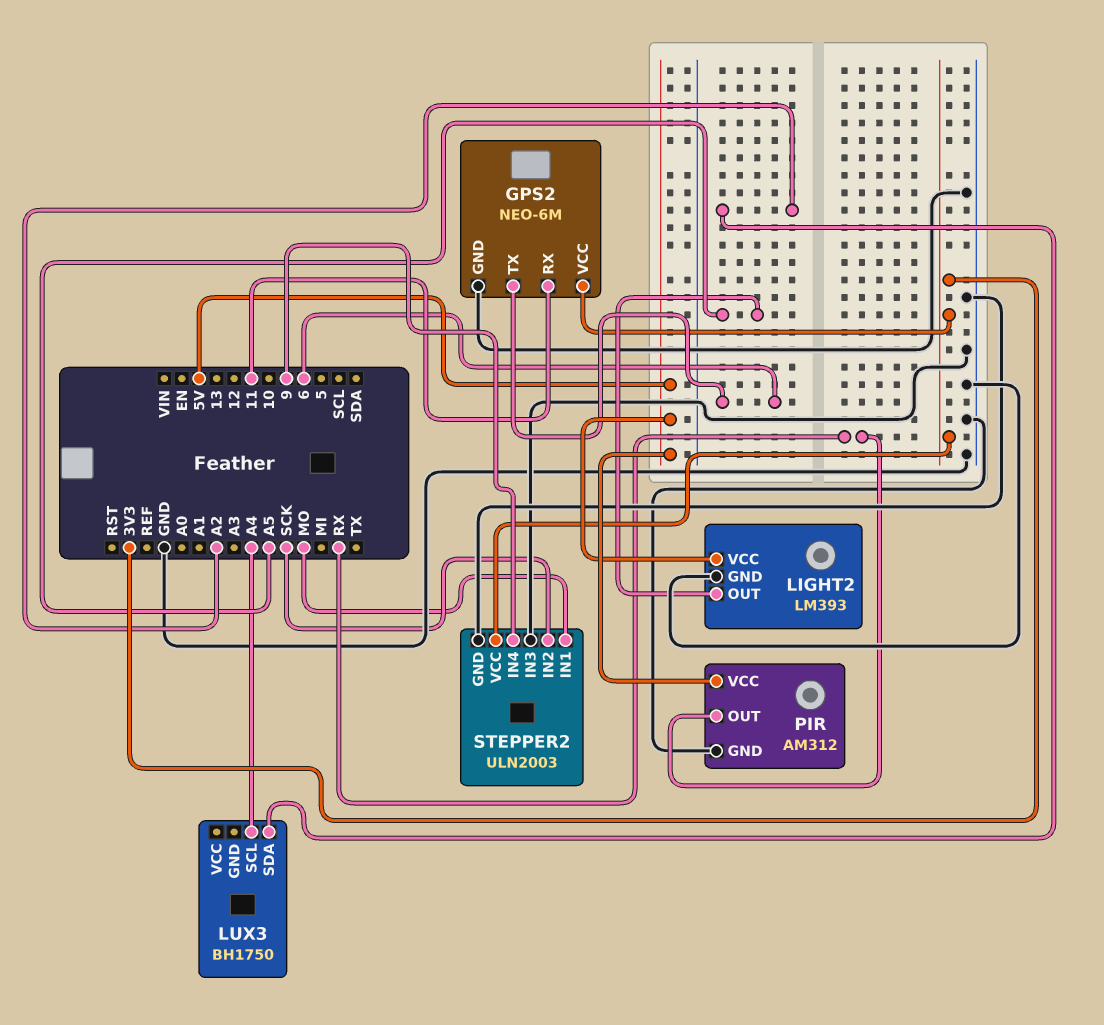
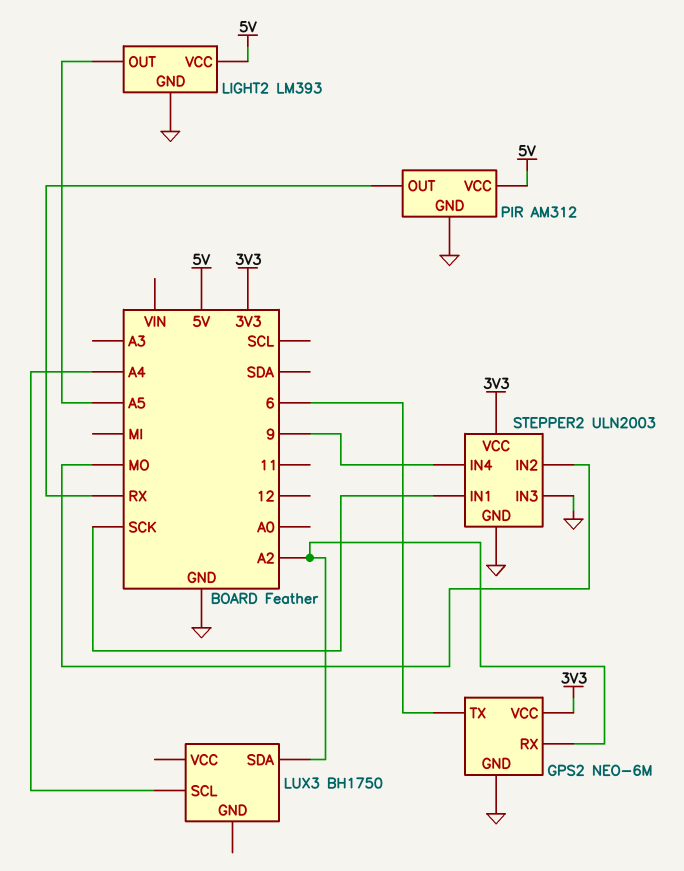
GPS2 pin RX: 11 -> A2
STEPPER2 pin IN1: MO -> SCK
STEPPER2 pin IN2: SCK -> MO

